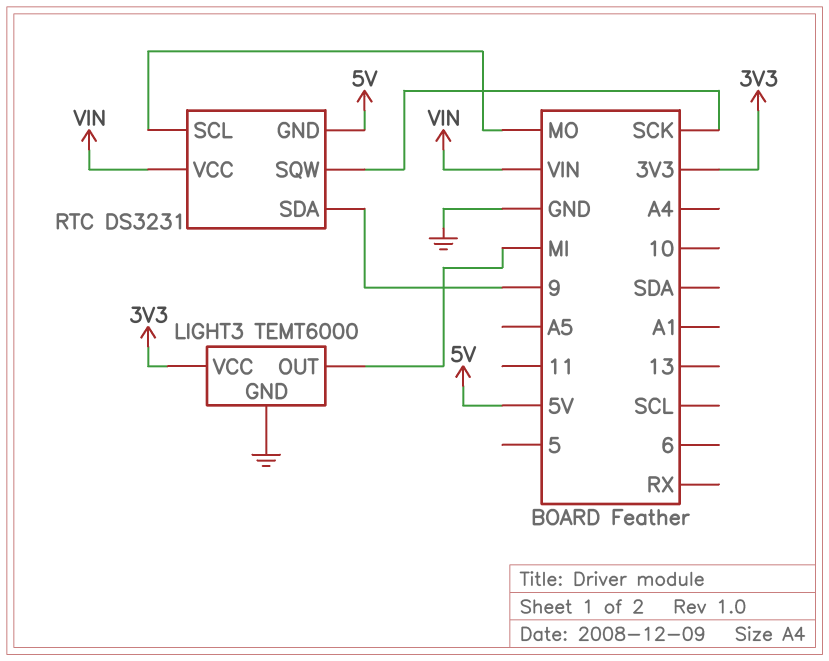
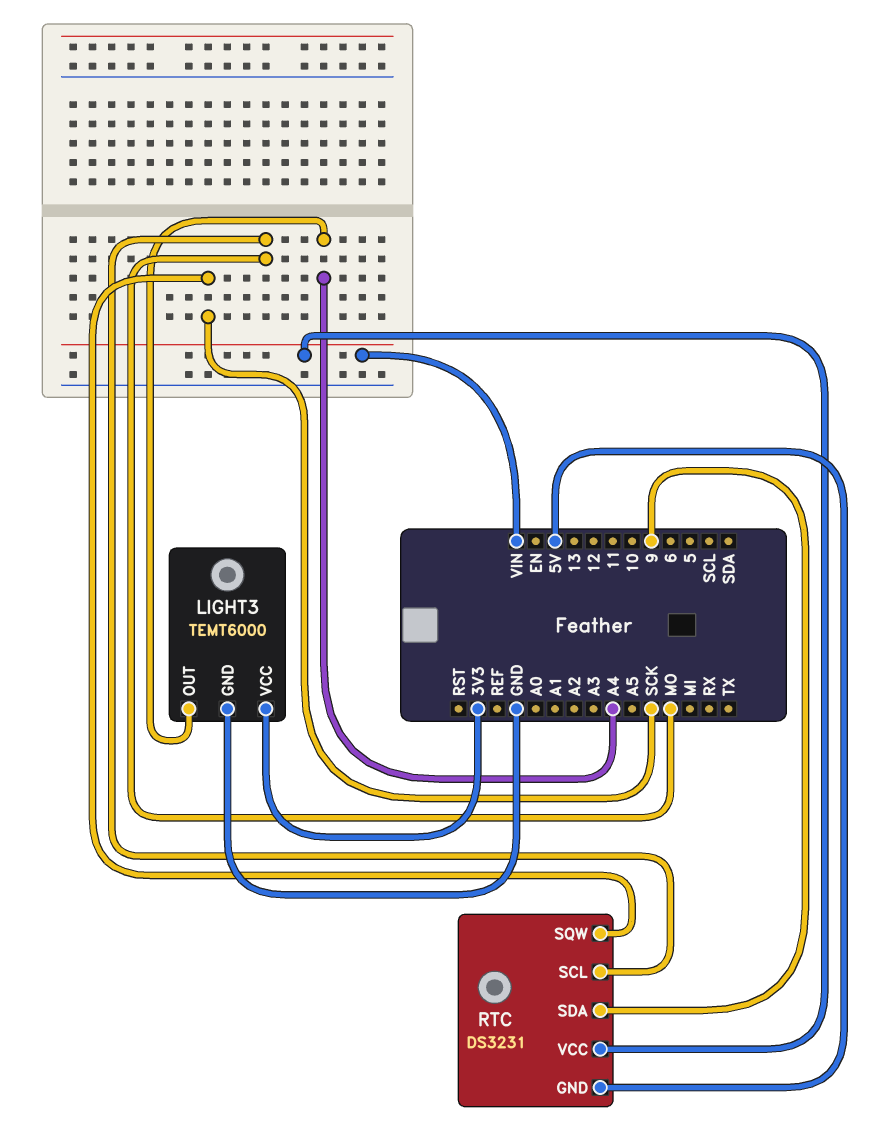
LIGHT3 pin OUT: MI -> A4

